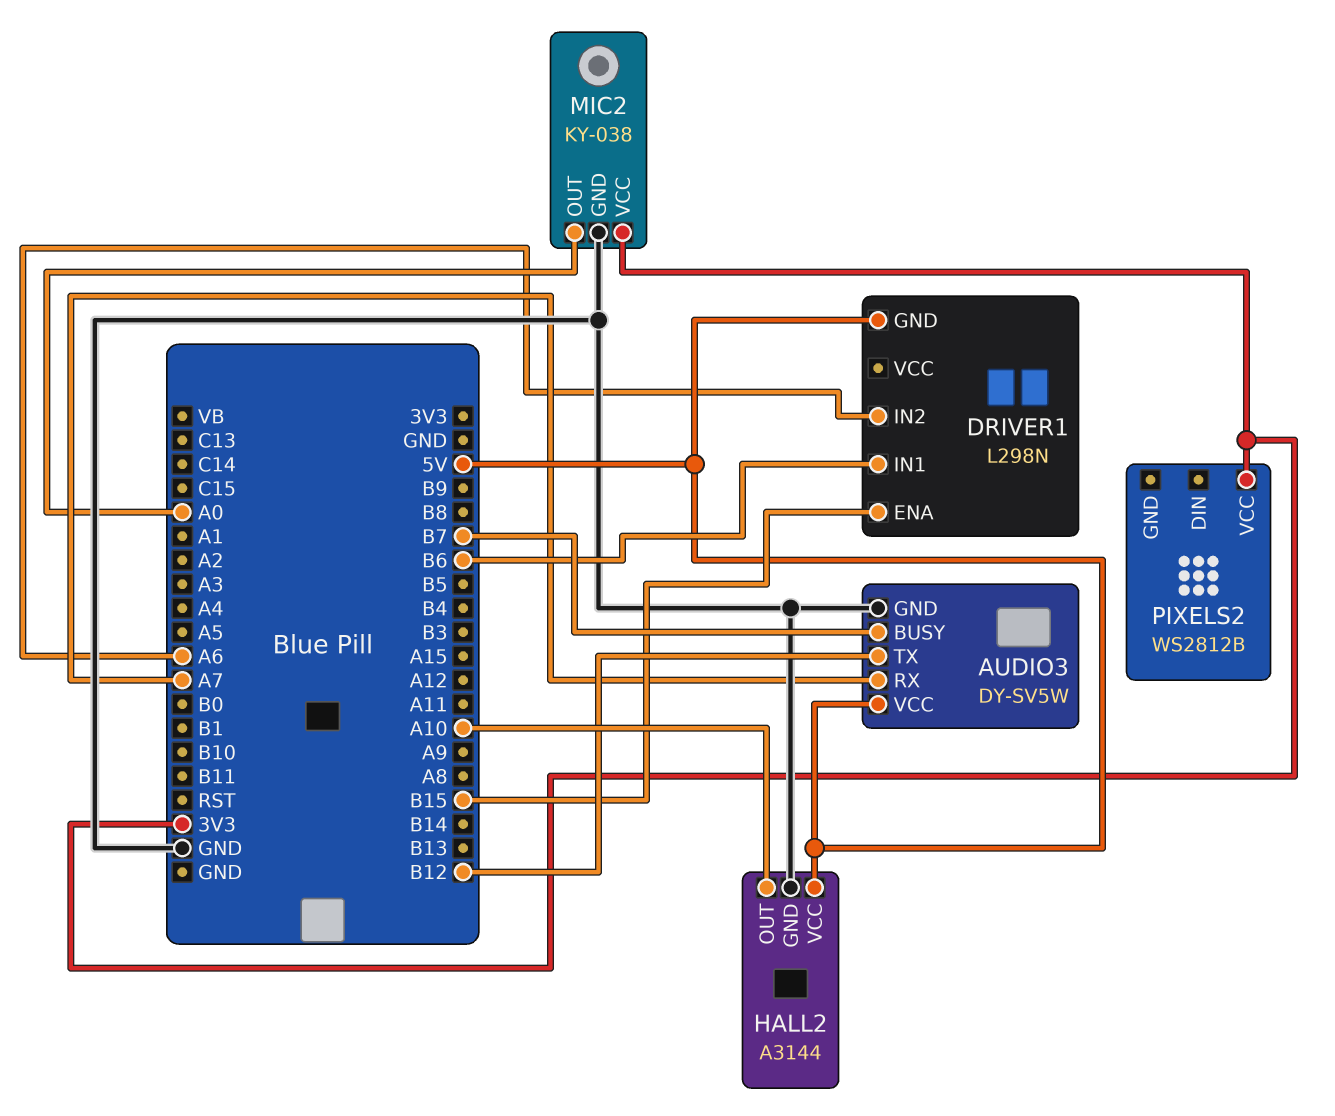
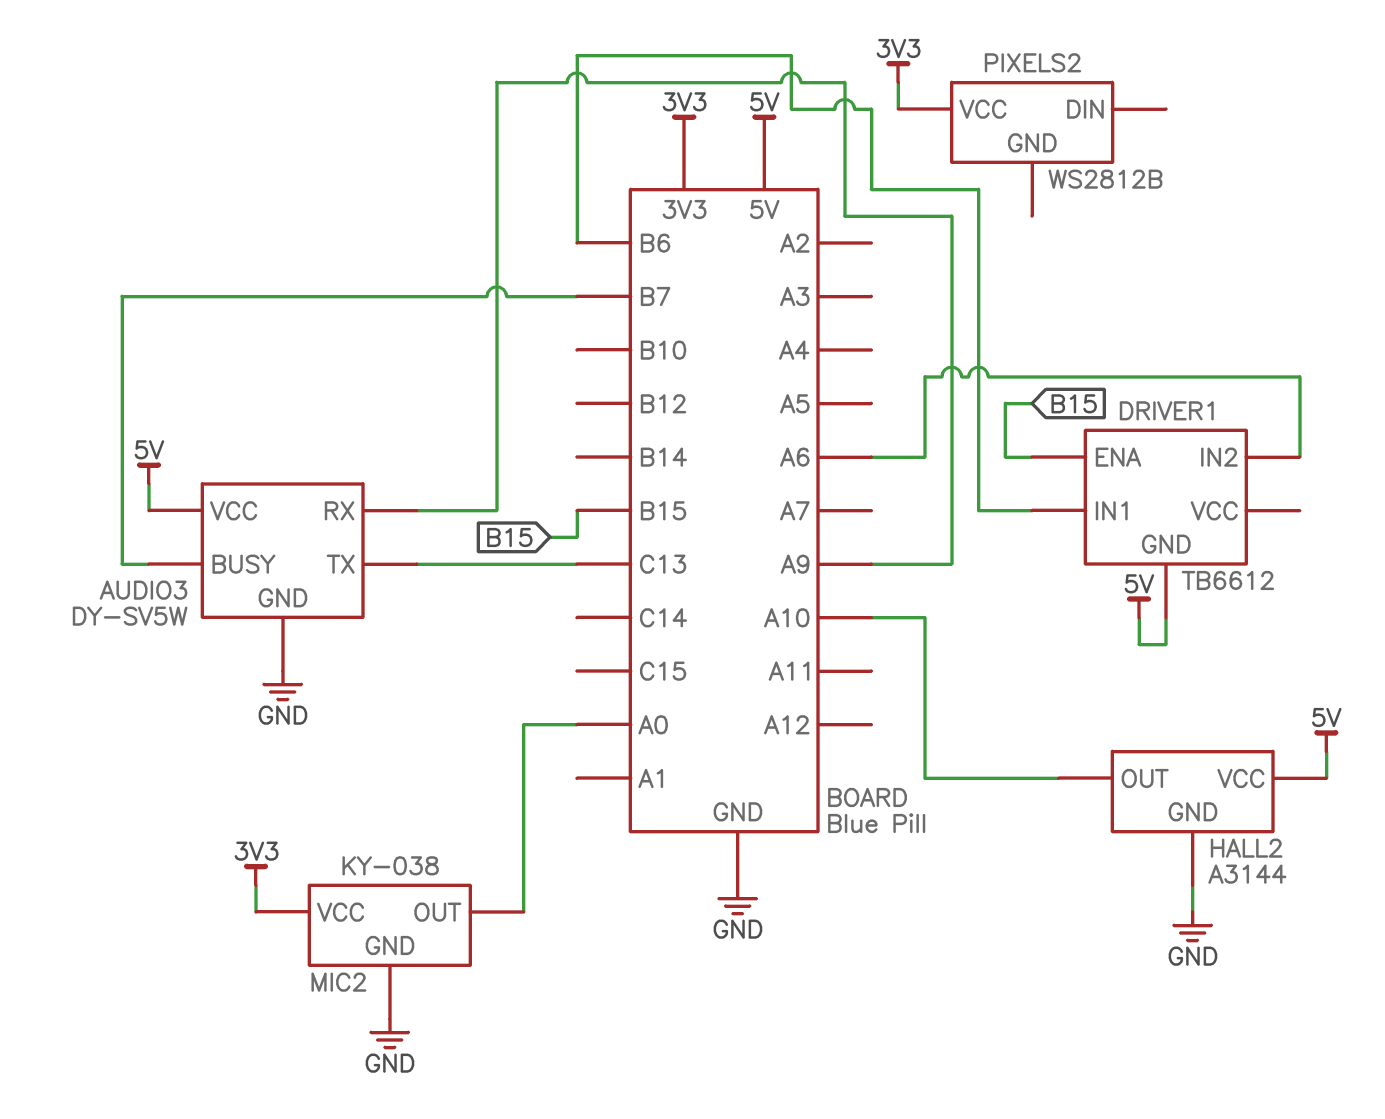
AUDIO3 pin RX: A7 -> A9
AUDIO3 pin TX: B12 -> C13
DRIVER1: L298N -> TB6612

